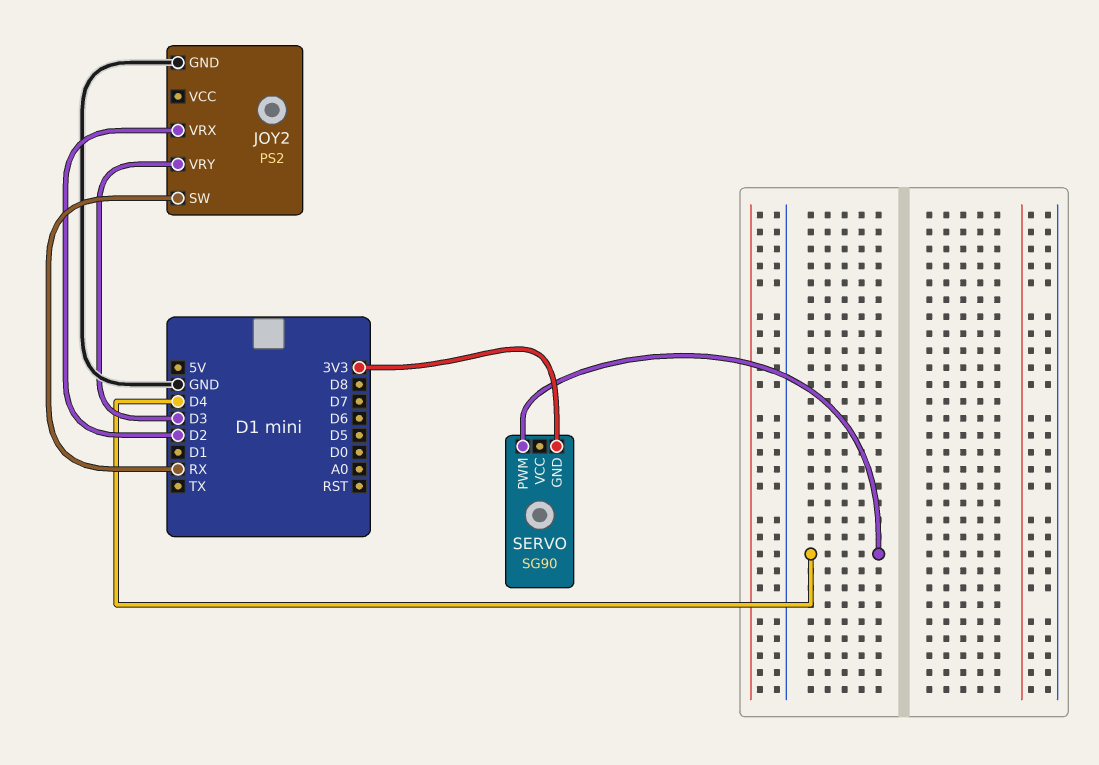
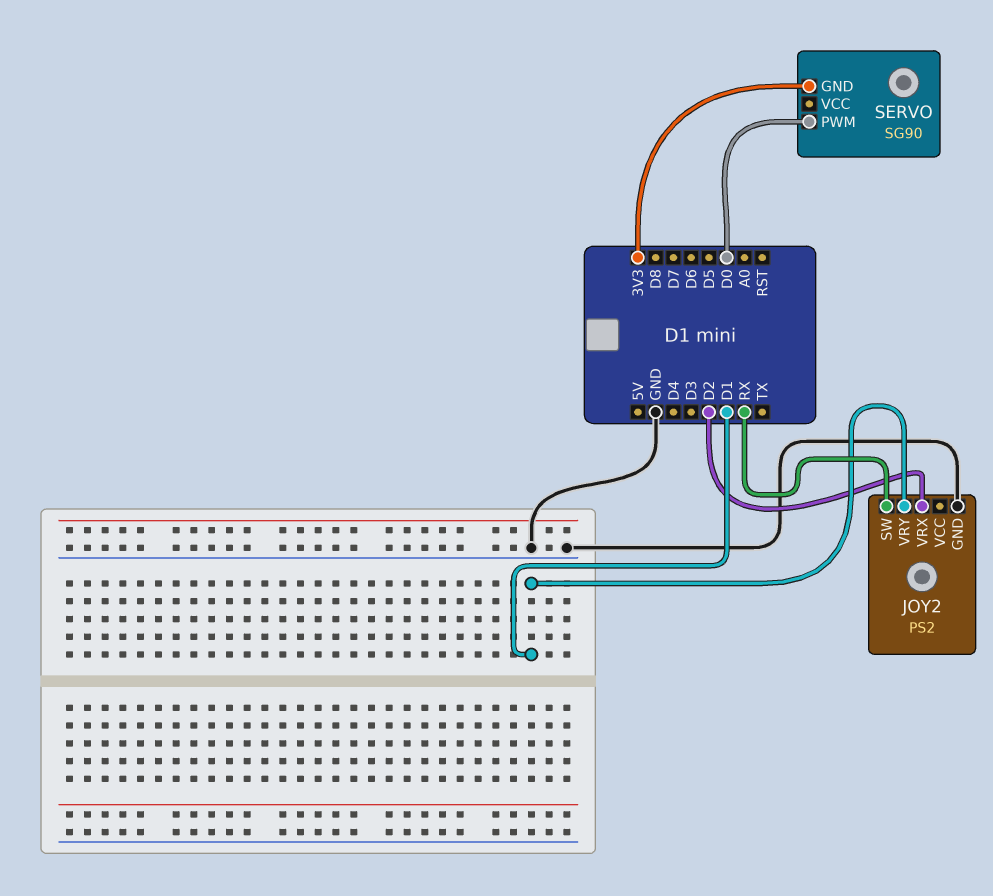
JOY2 pin VRY: D3 -> D1
SERVO pin PWM: D4 -> D0

